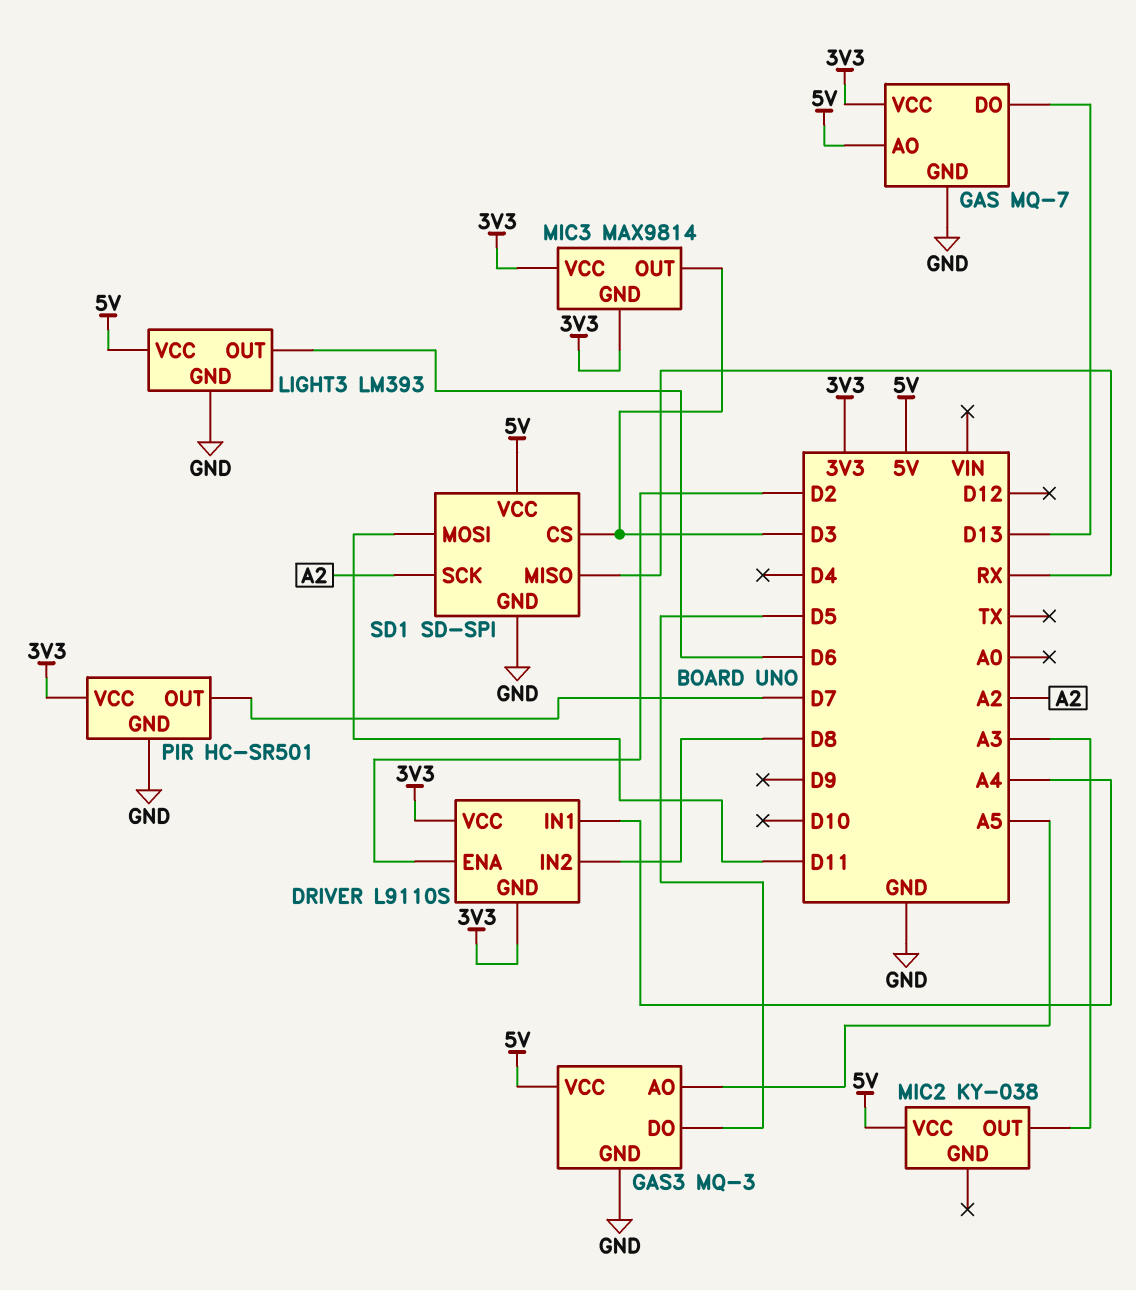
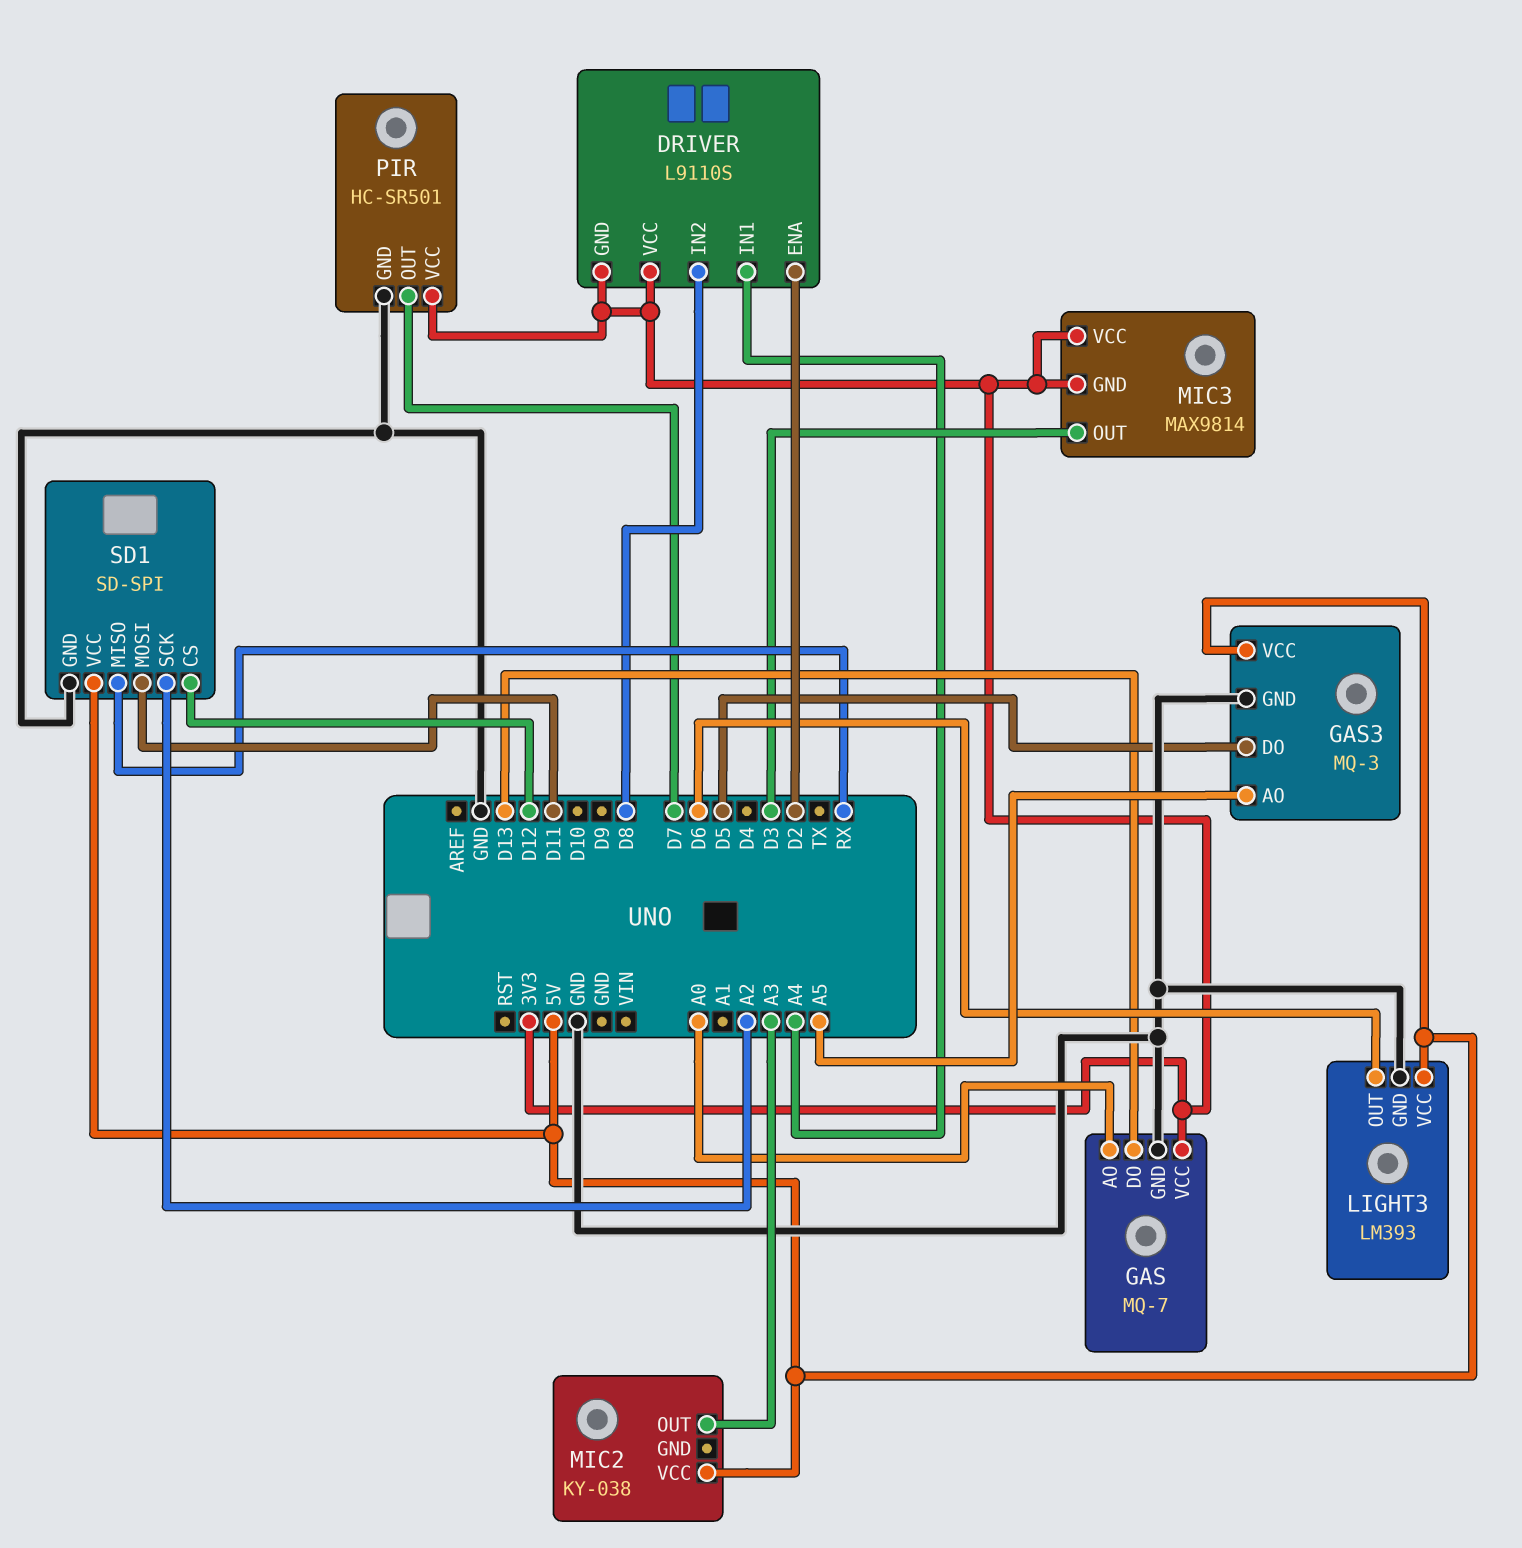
GAS pin AO: 5V -> A0
SD1 pin CS: D3 -> D12

